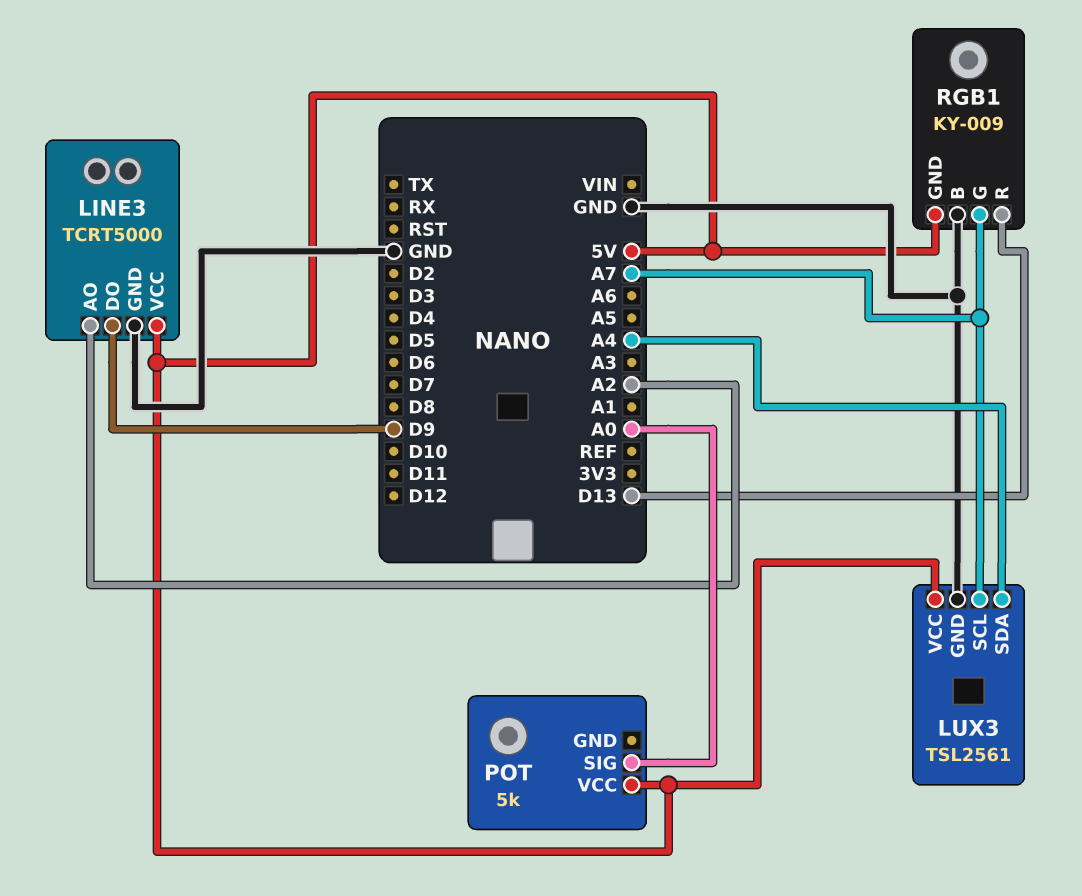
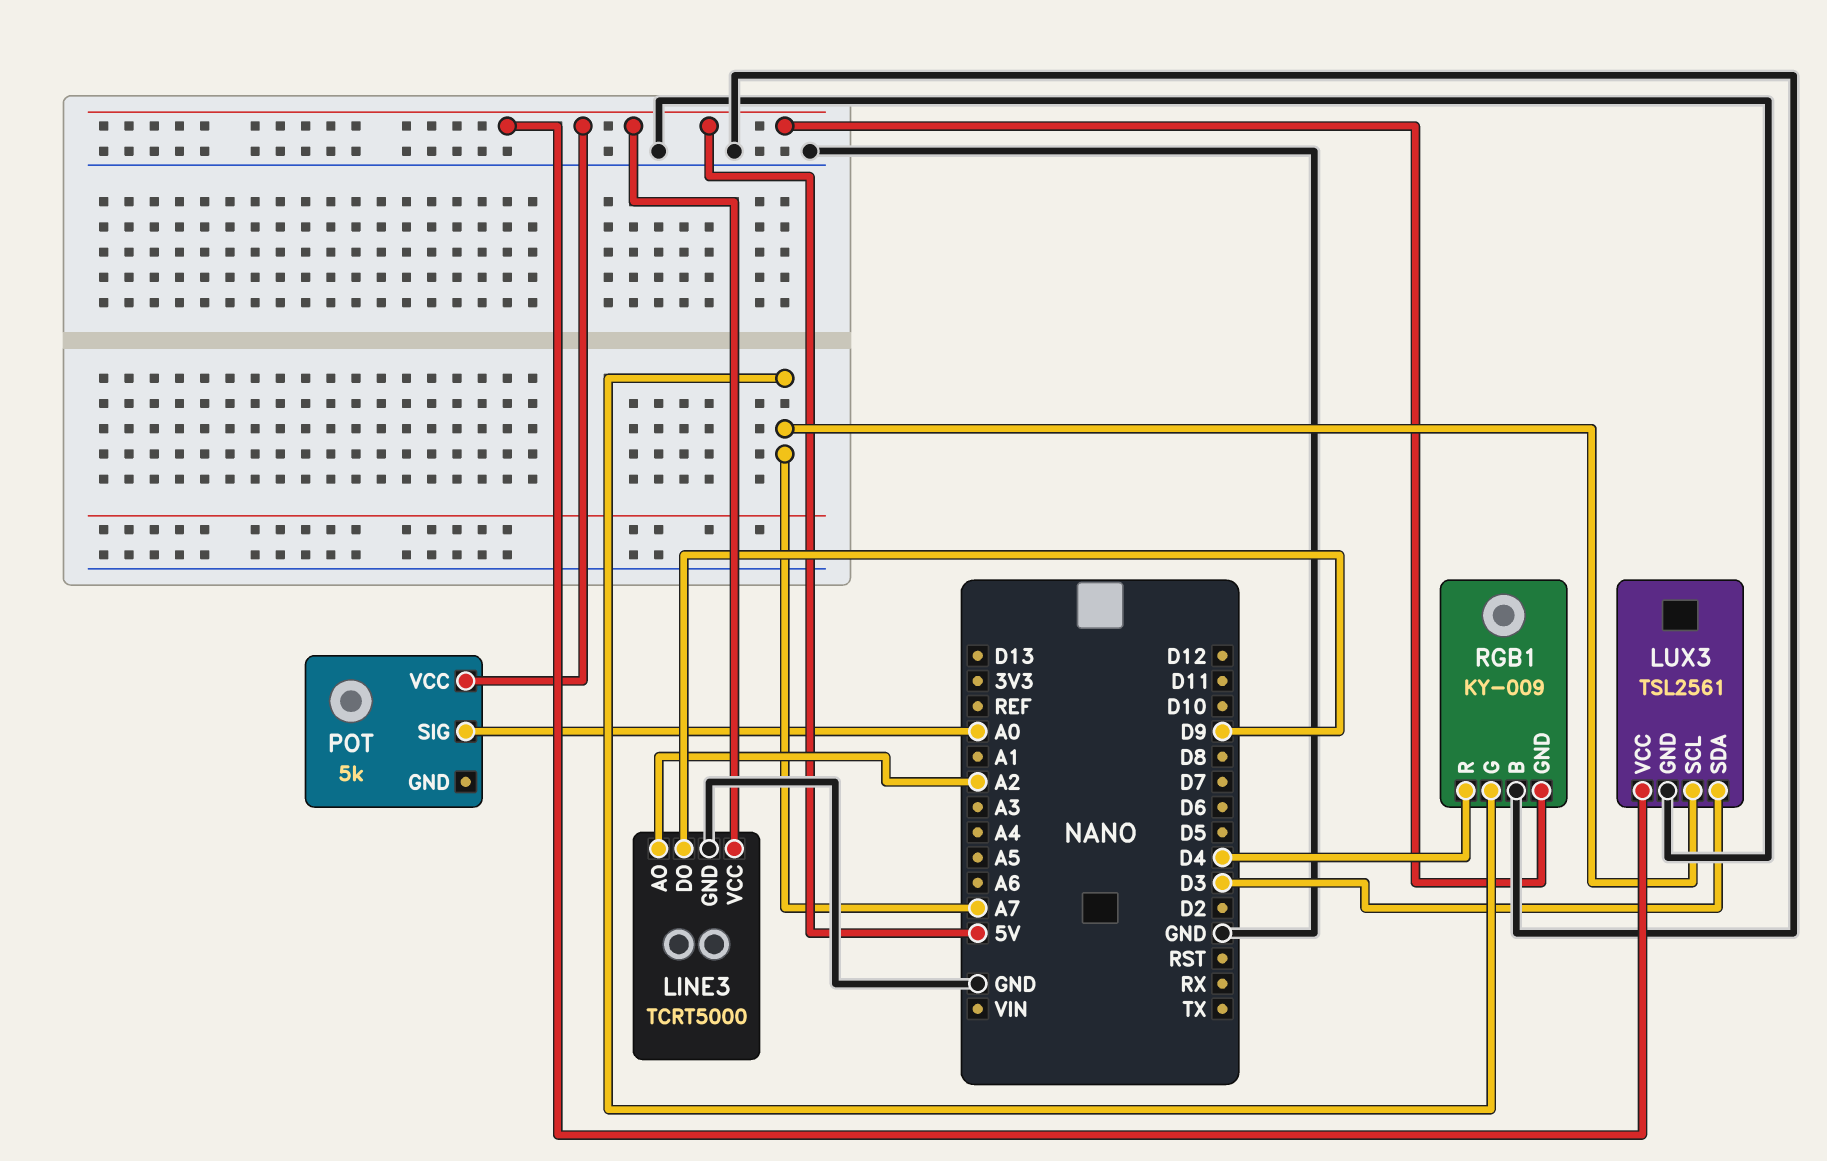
LUX3 pin SDA: A4 -> D3
RGB1 pin R: D13 -> D4

